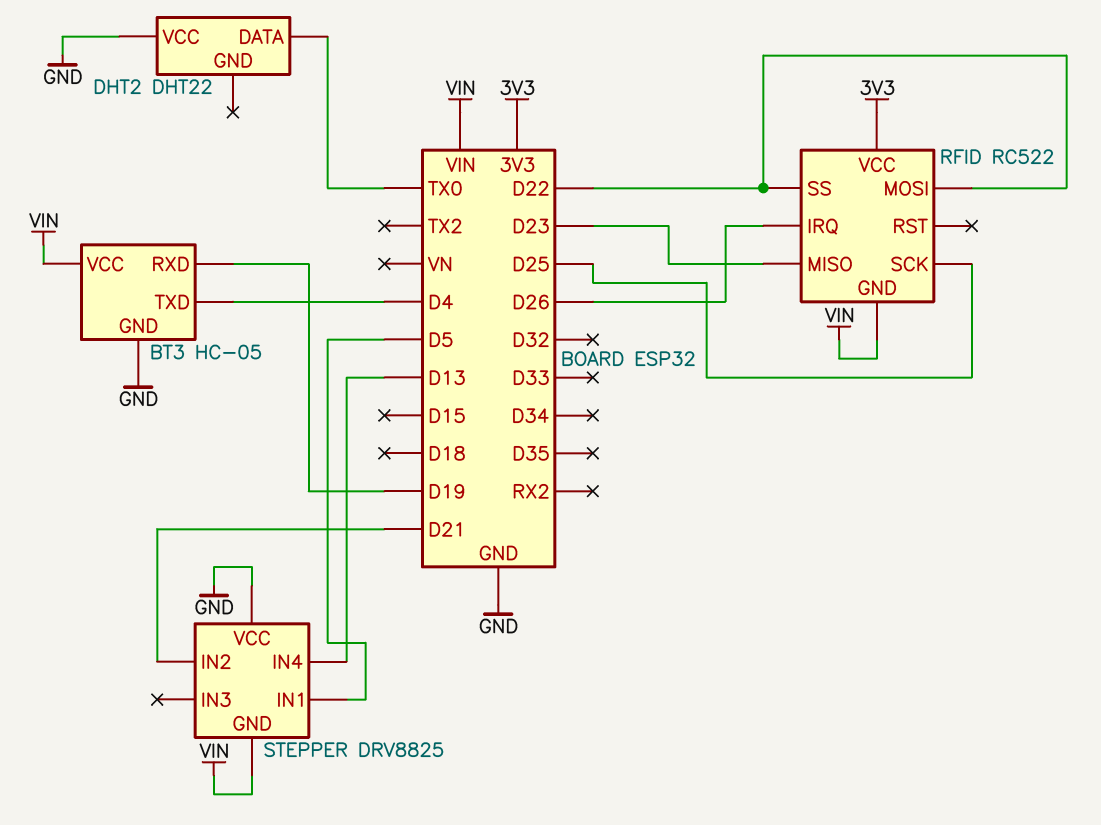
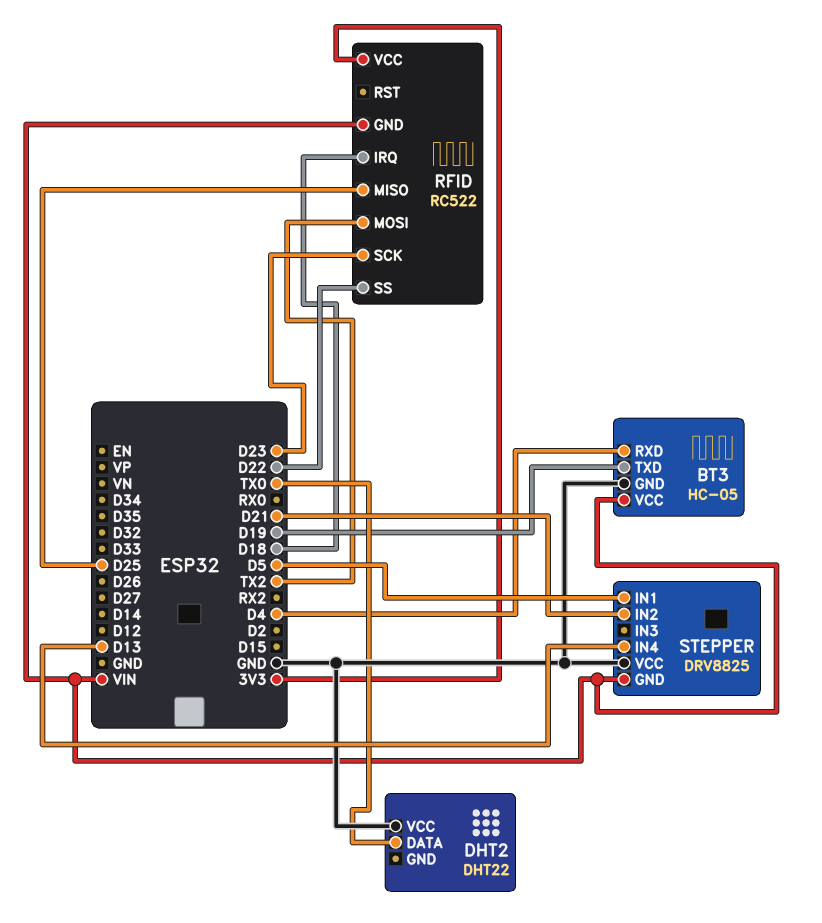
BT3 pin RXD: D19 -> D4
BT3 pin TXD: D4 -> D19
RFID pin IRQ: D26 -> D18
RFID pin MISO: D23 -> D25
RFID pin MOSI: D22 -> TX2
RFID pin SCK: D25 -> D23

